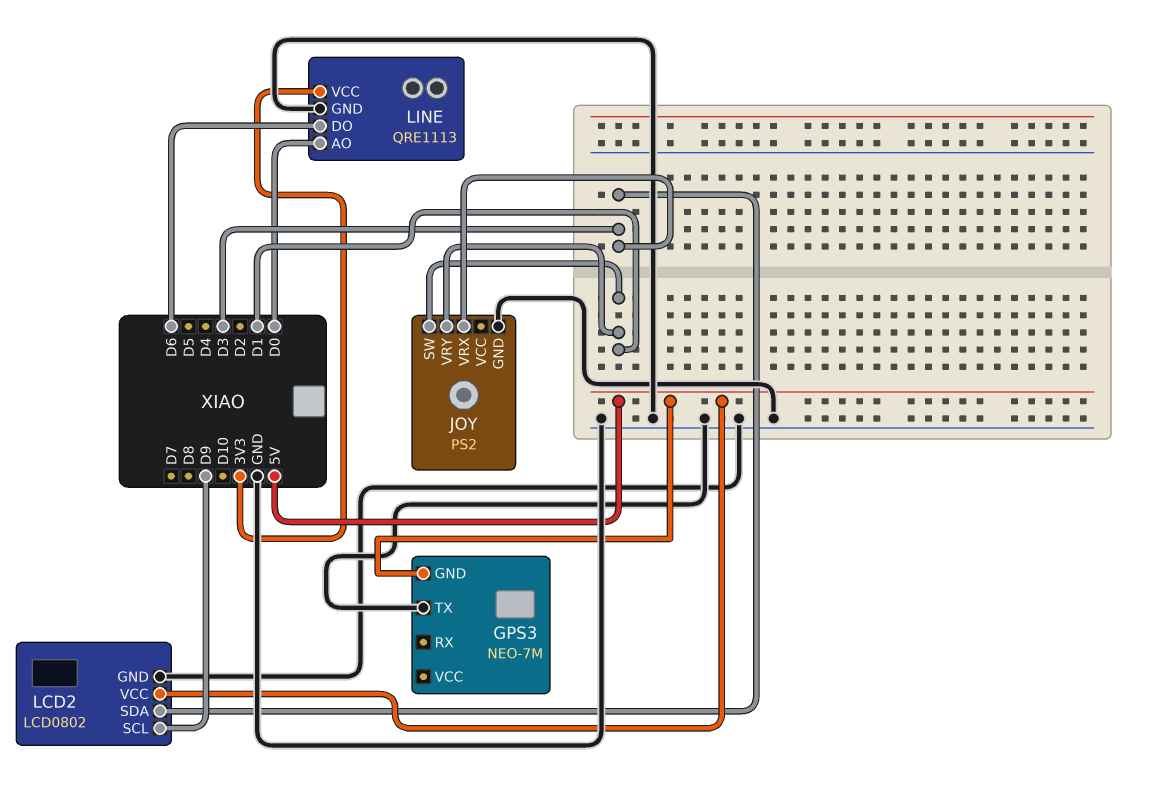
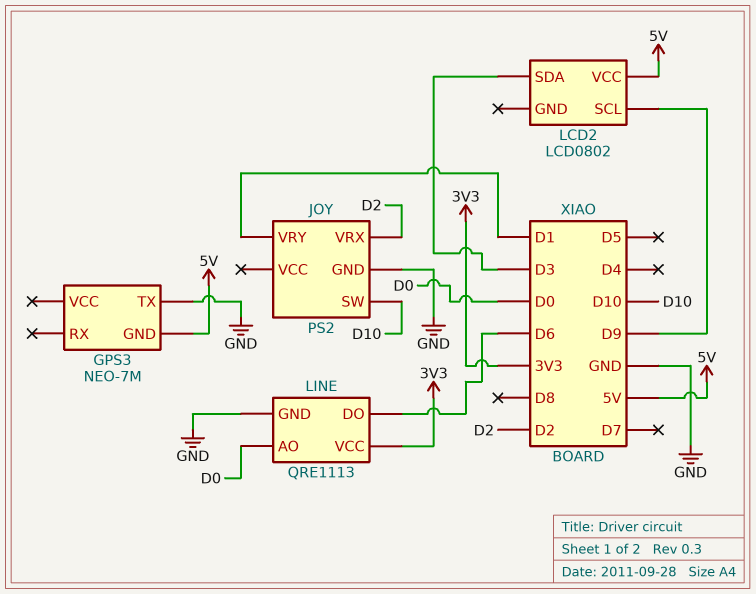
JOY pin SW: D1 -> D10
JOY pin VRX: D3 -> D2
LCD2 pin GND: GND -> none

